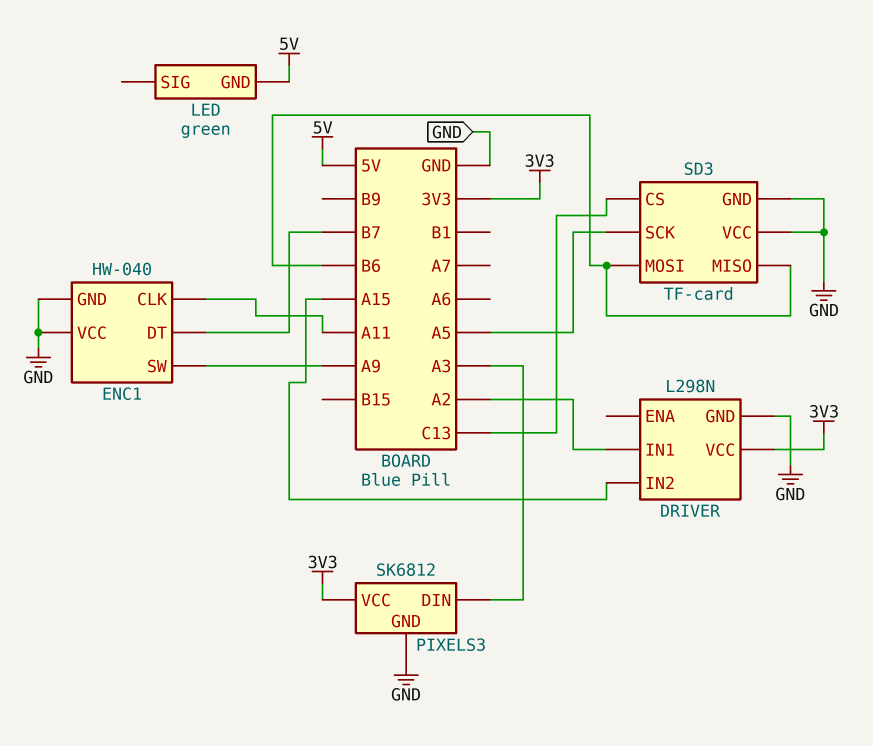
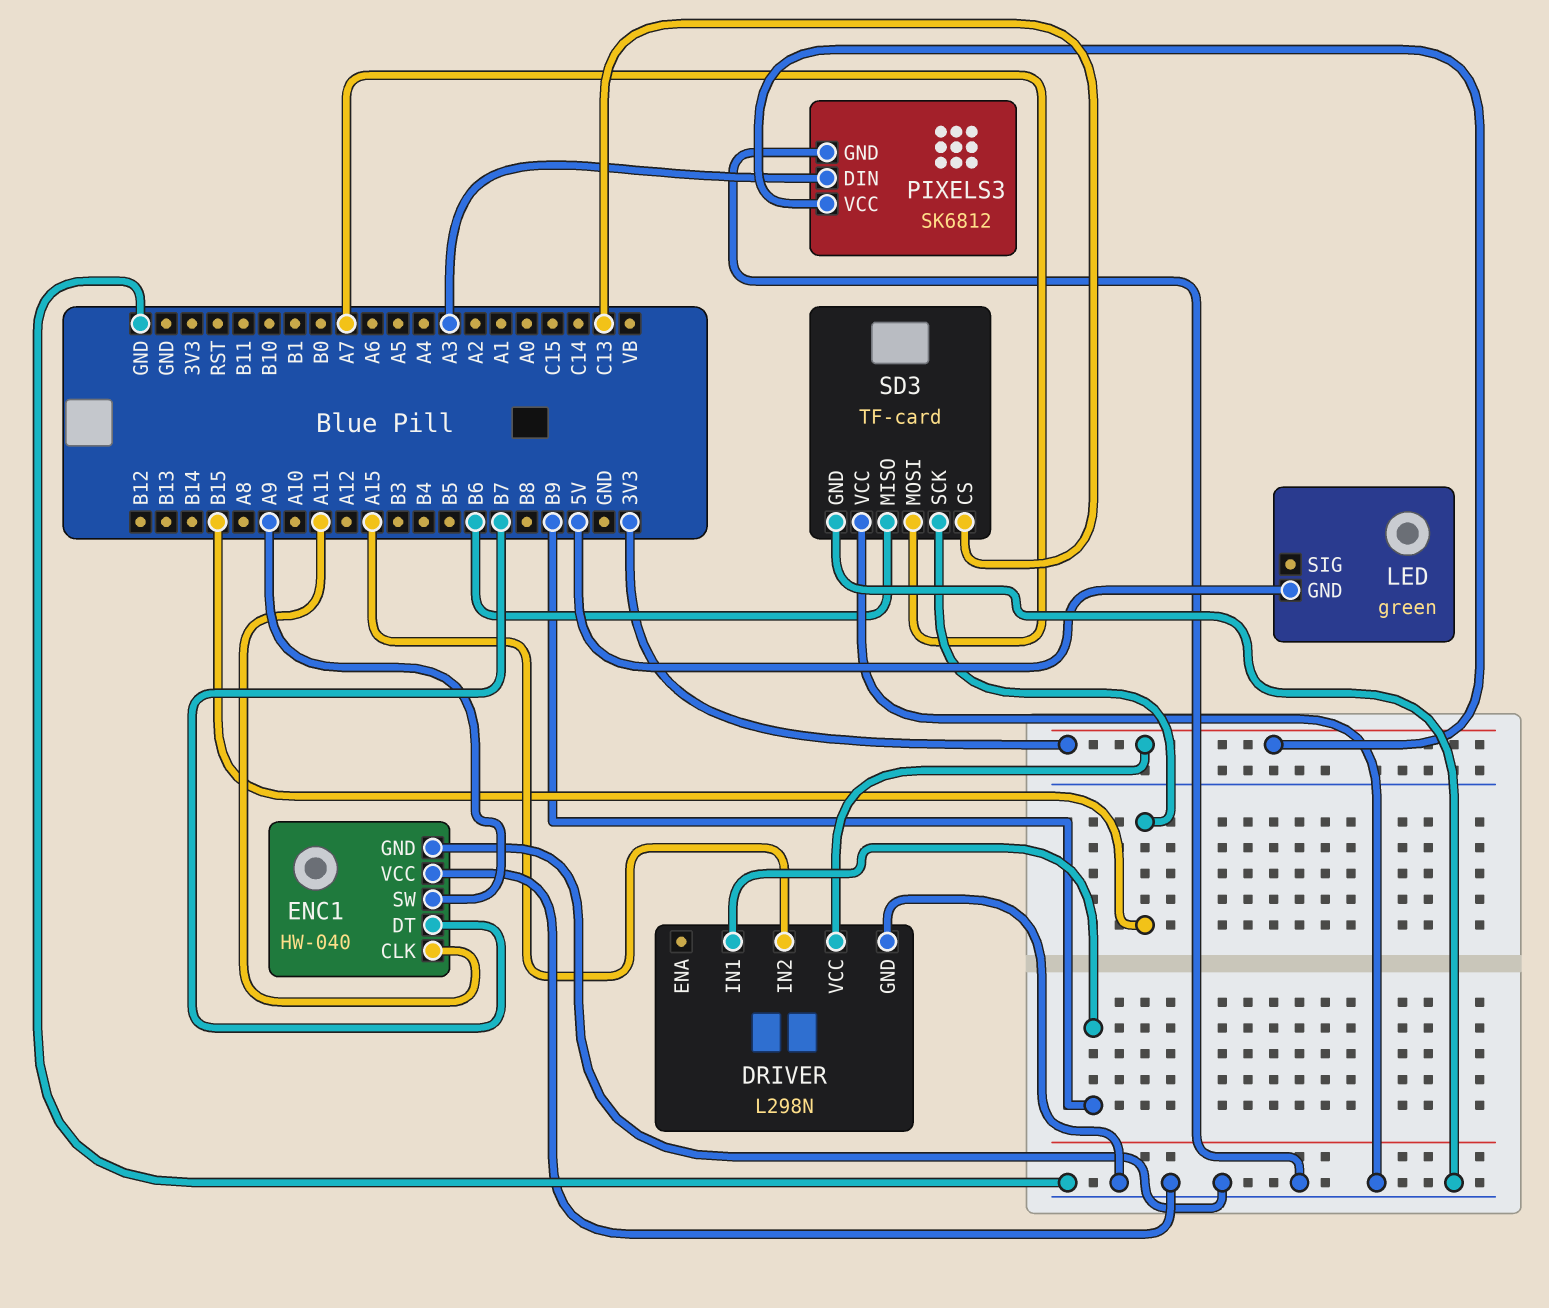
DRIVER pin IN1: A2 -> B9
SD3 pin MOSI: B6 -> A7
SD3 pin SCK: A5 -> B15

